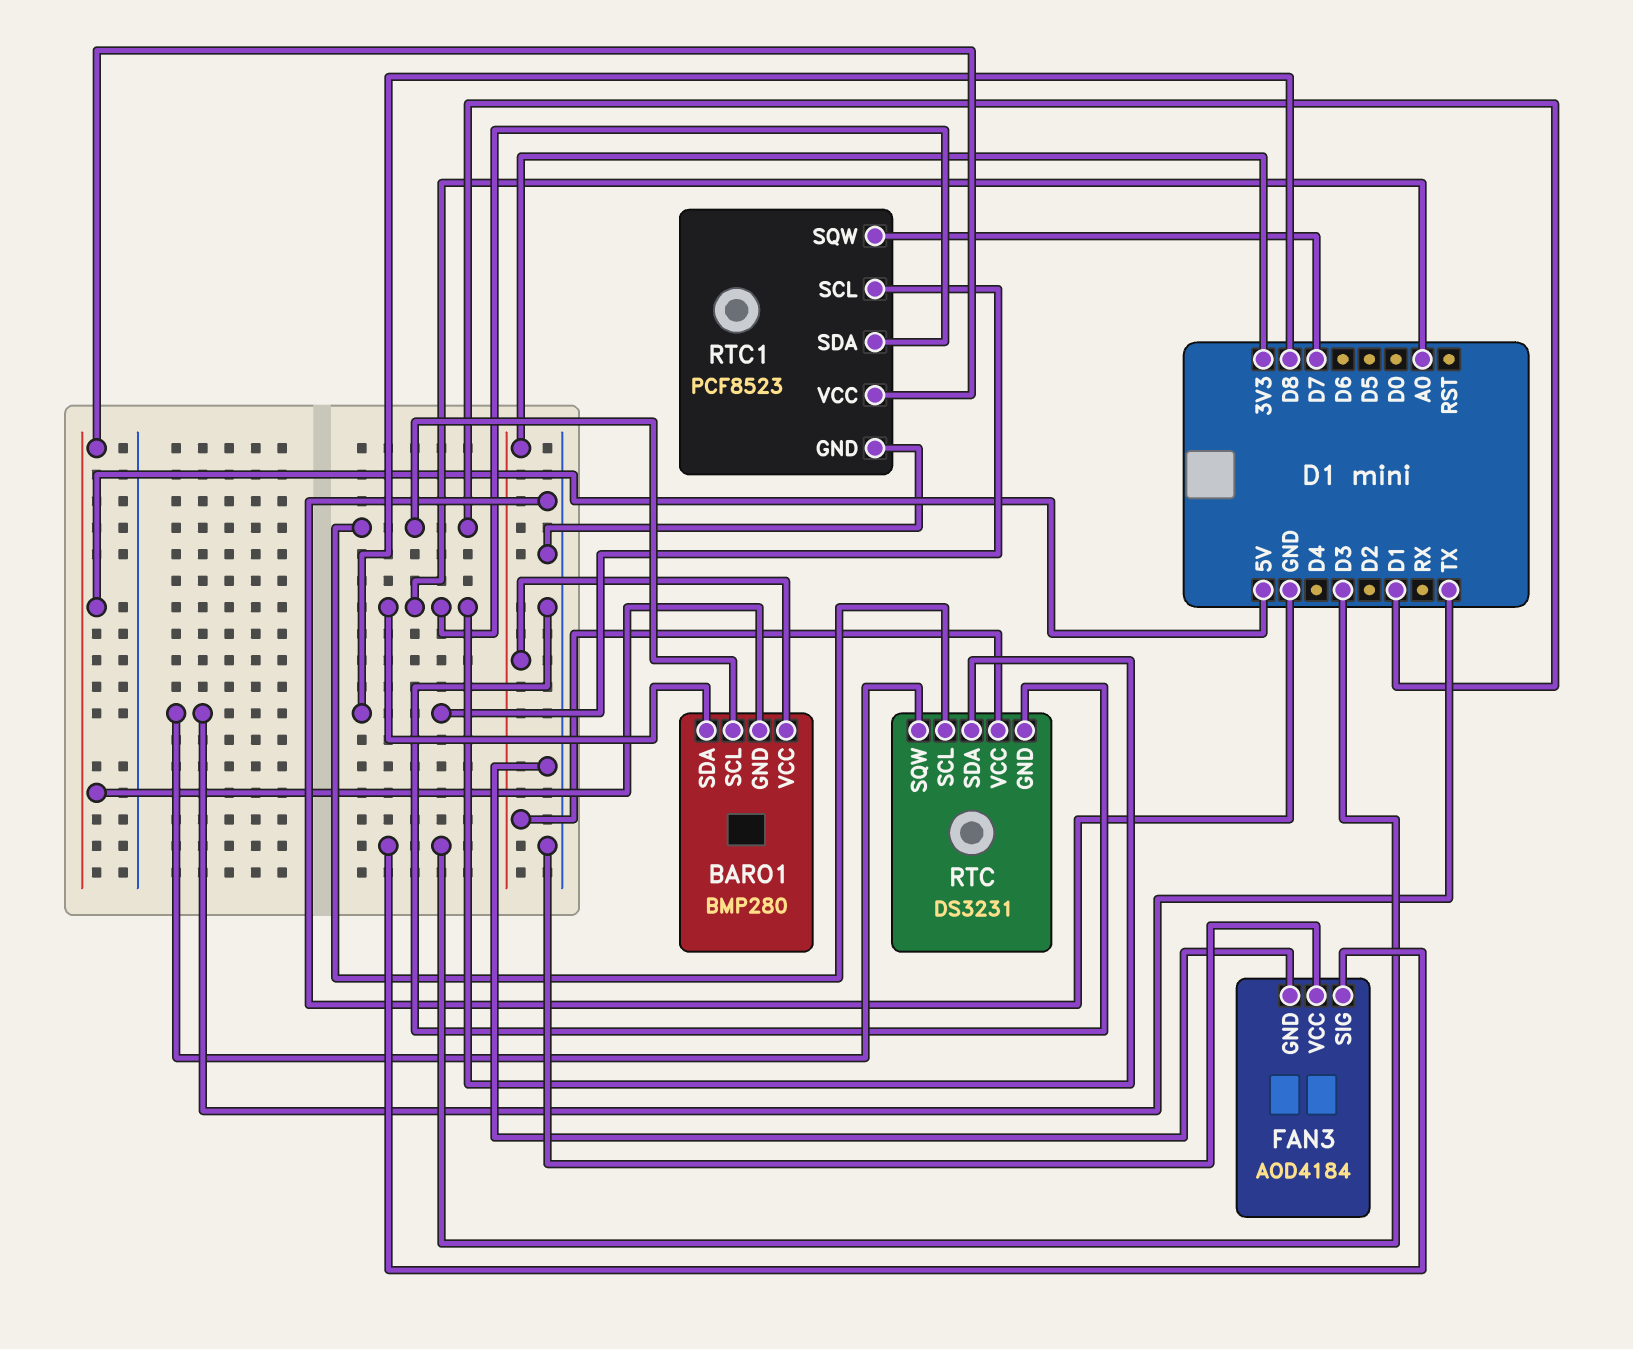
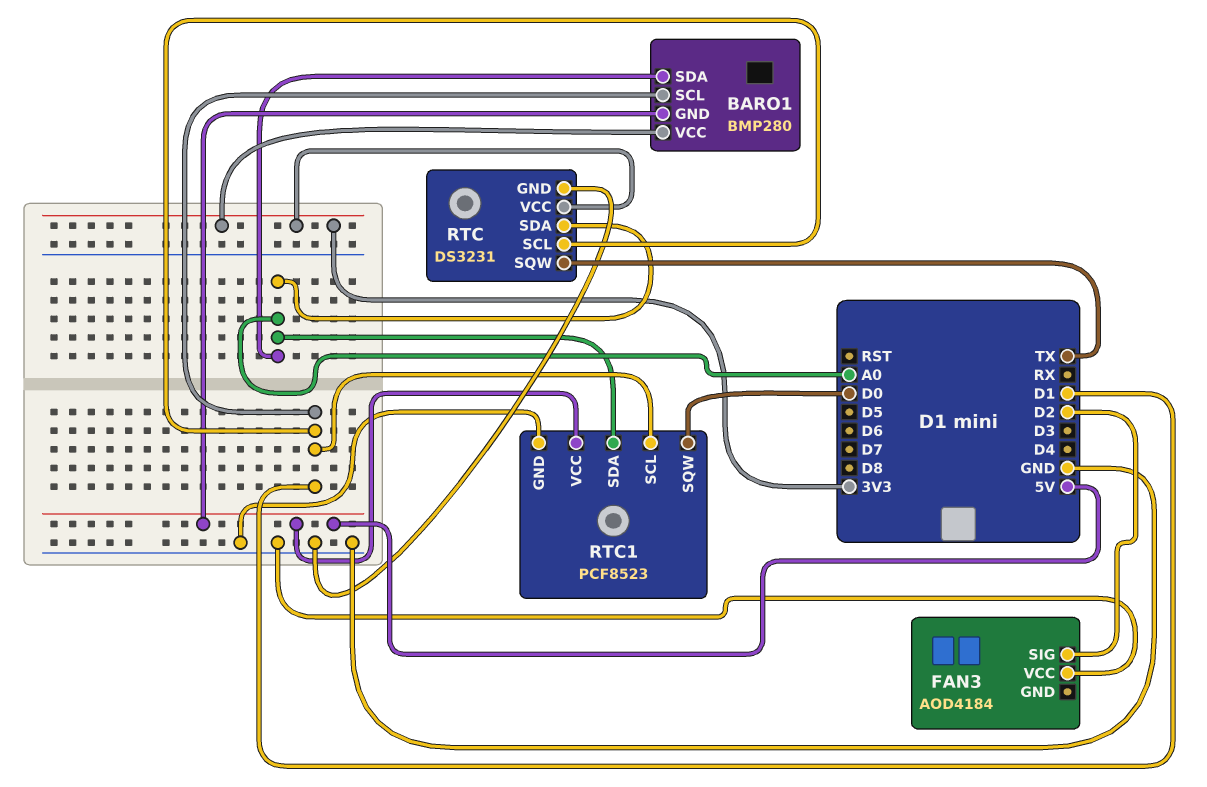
FAN3 pin GND: GND -> none
FAN3 pin SIG: D3 -> D2
RTC1 pin SCL: D8 -> D1
RTC1 pin SQW: D7 -> D0

